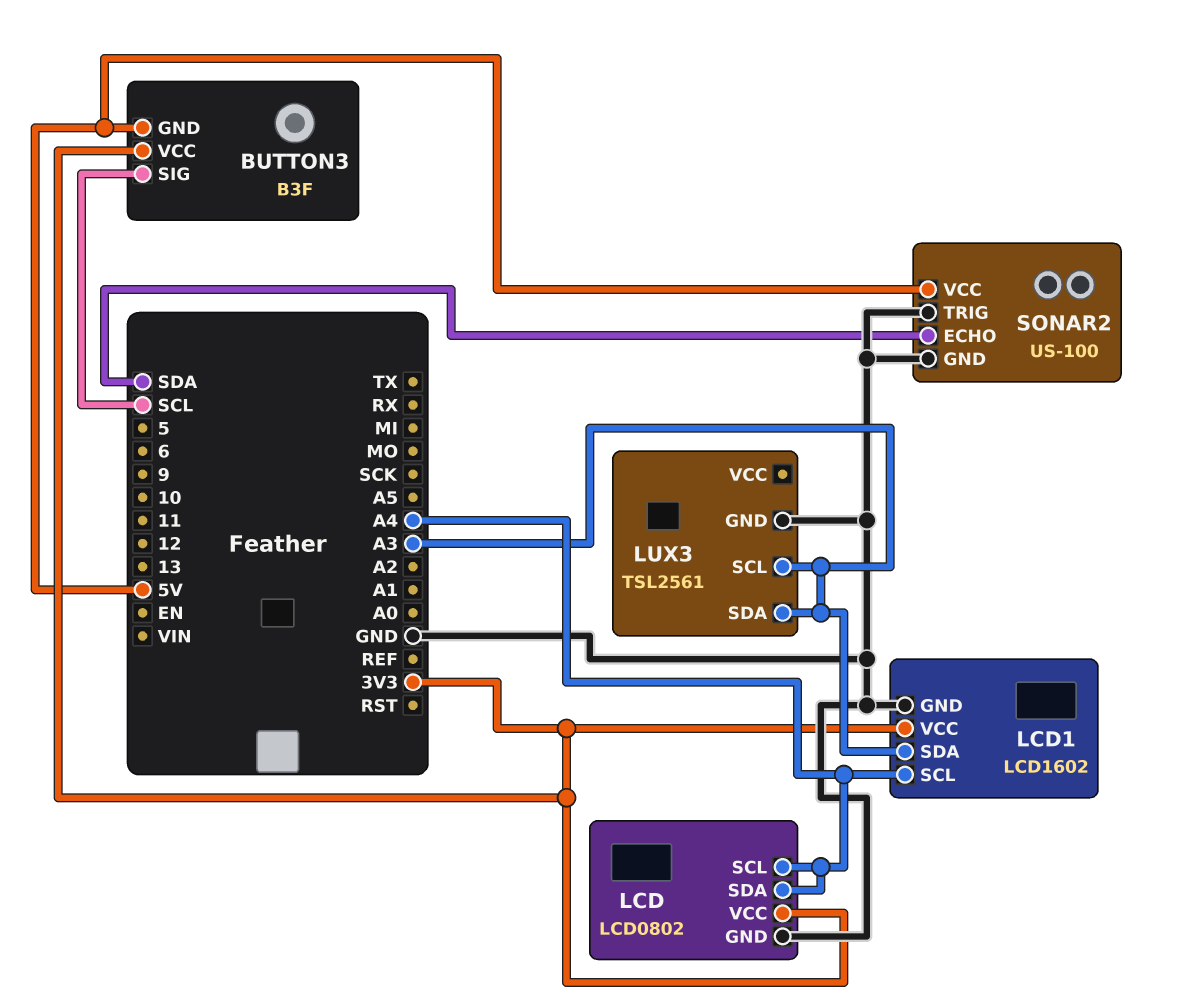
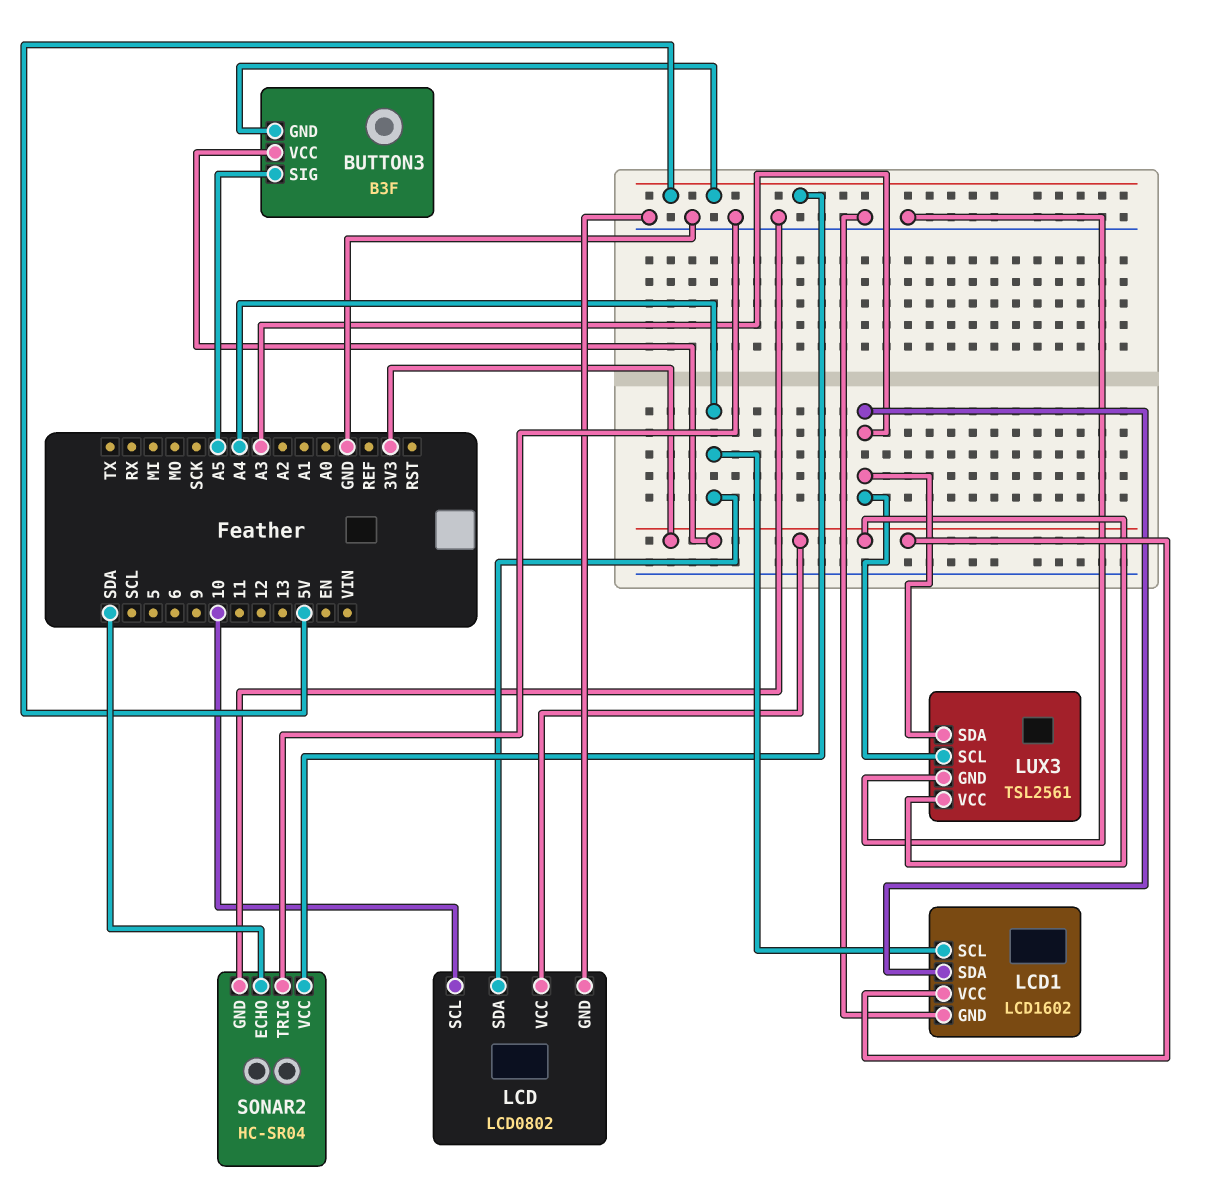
BUTTON3 pin SIG: SCL -> A5
LCD pin SCL: A4 -> 10
LUX3 pin VCC: none -> 3V3
SONAR2: US-100 -> HC-SR04

